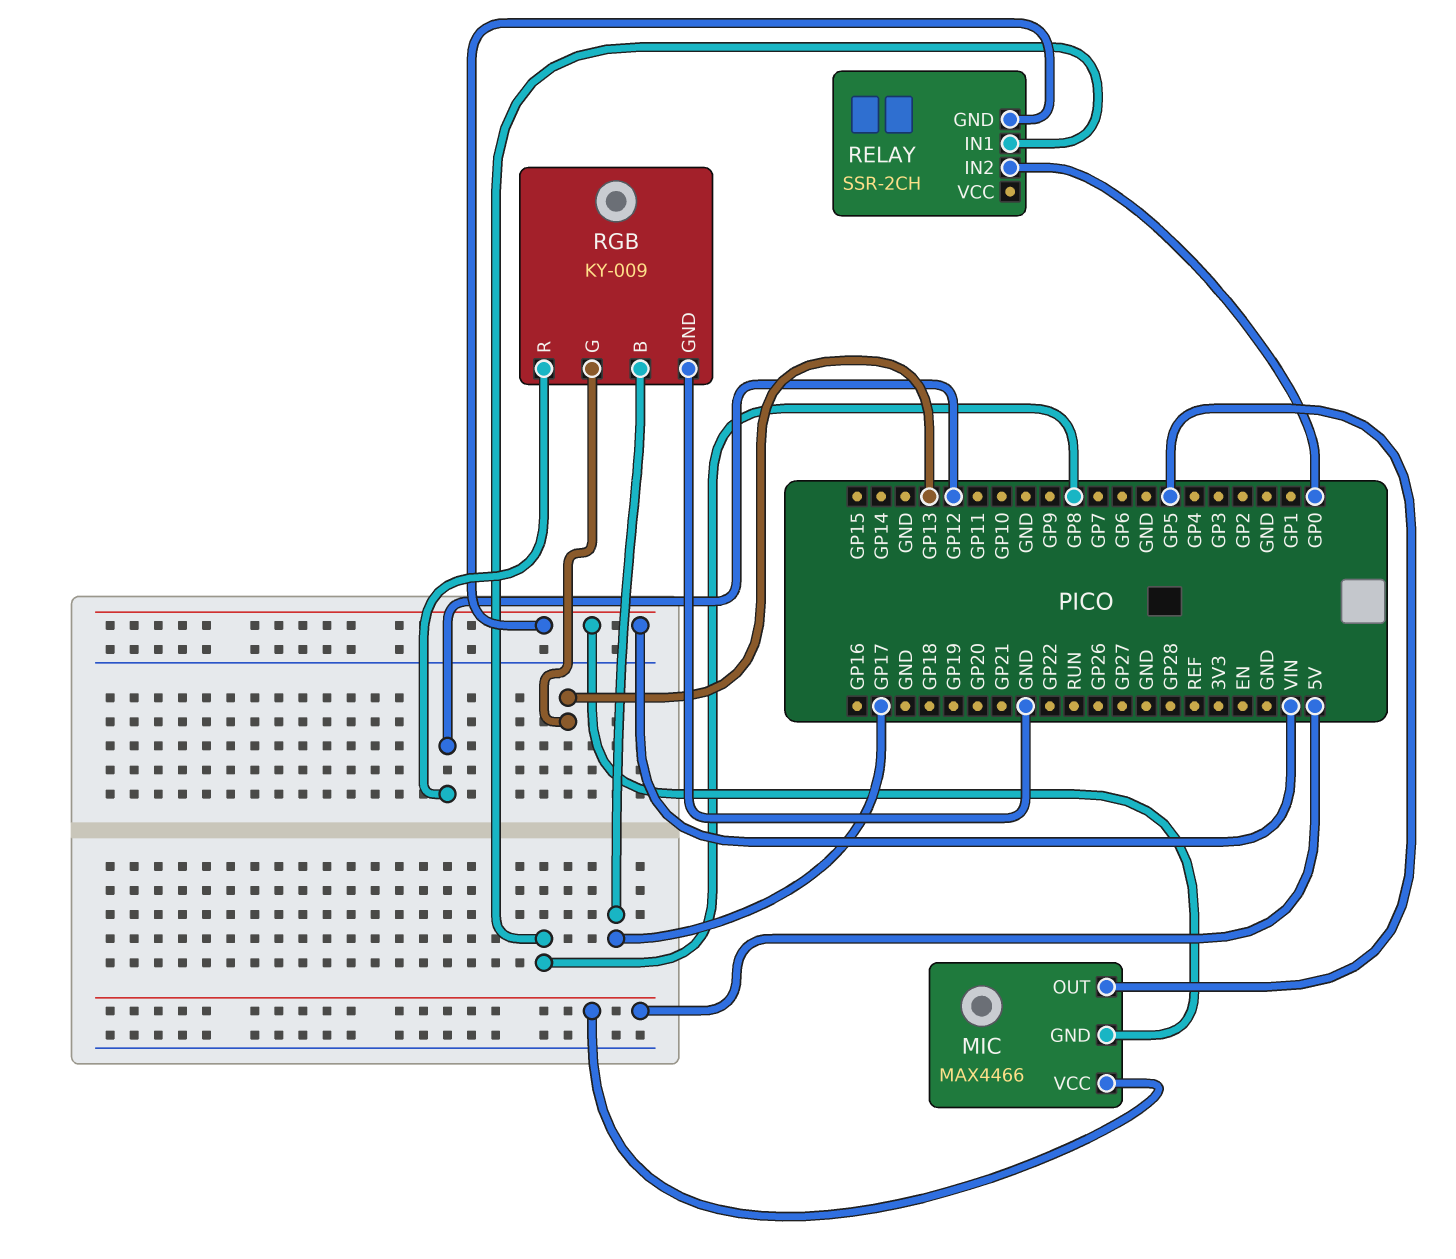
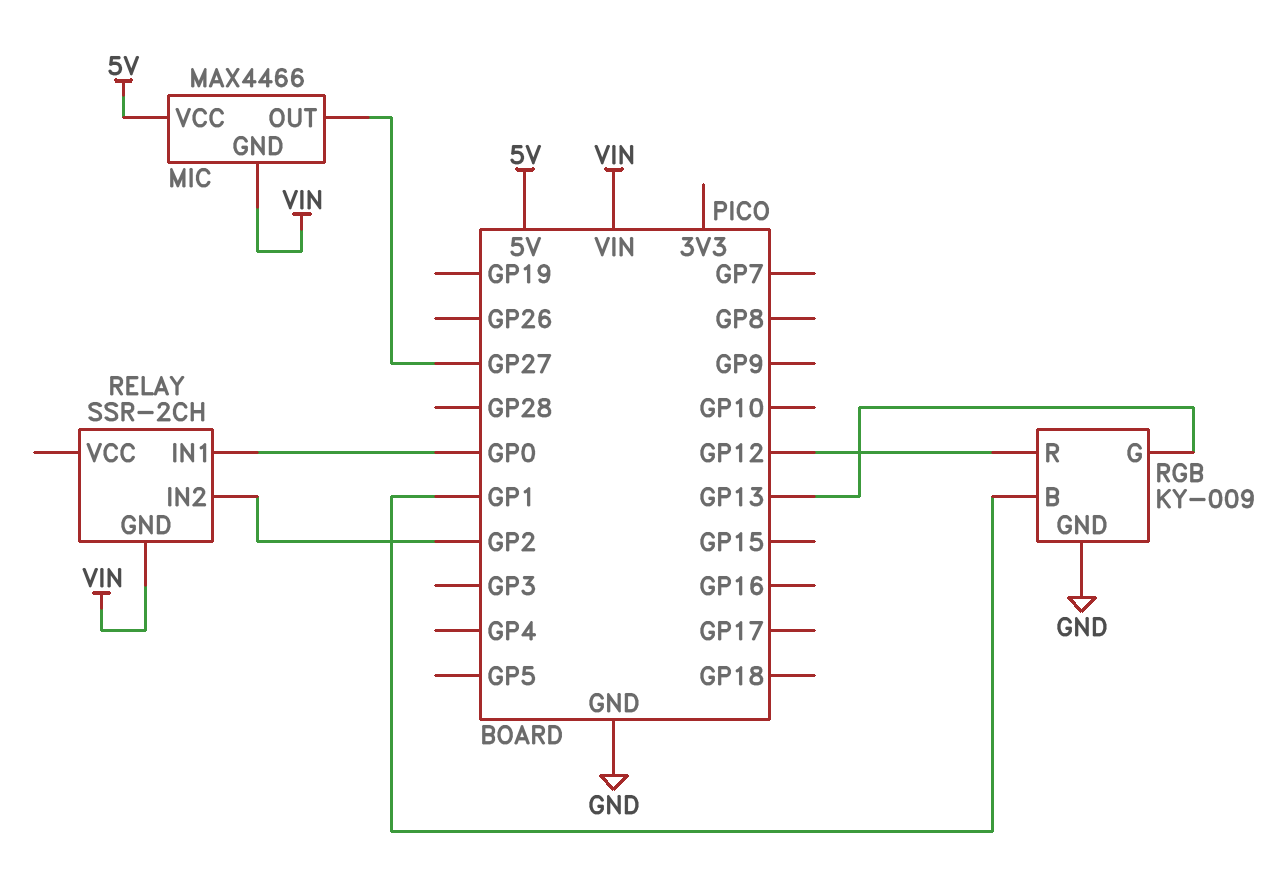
MIC pin OUT: GP5 -> GP27
RELAY pin IN1: GP8 -> GP0
RELAY pin IN2: GP0 -> GP2
RGB pin B: GP17 -> GP1

